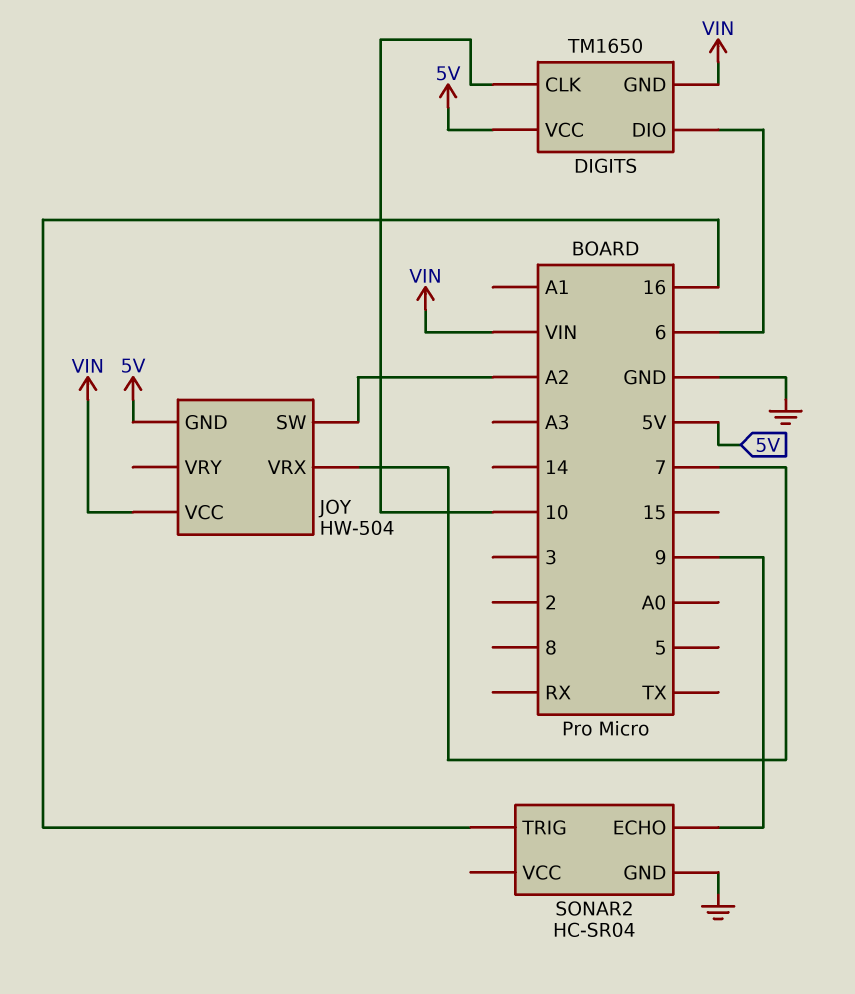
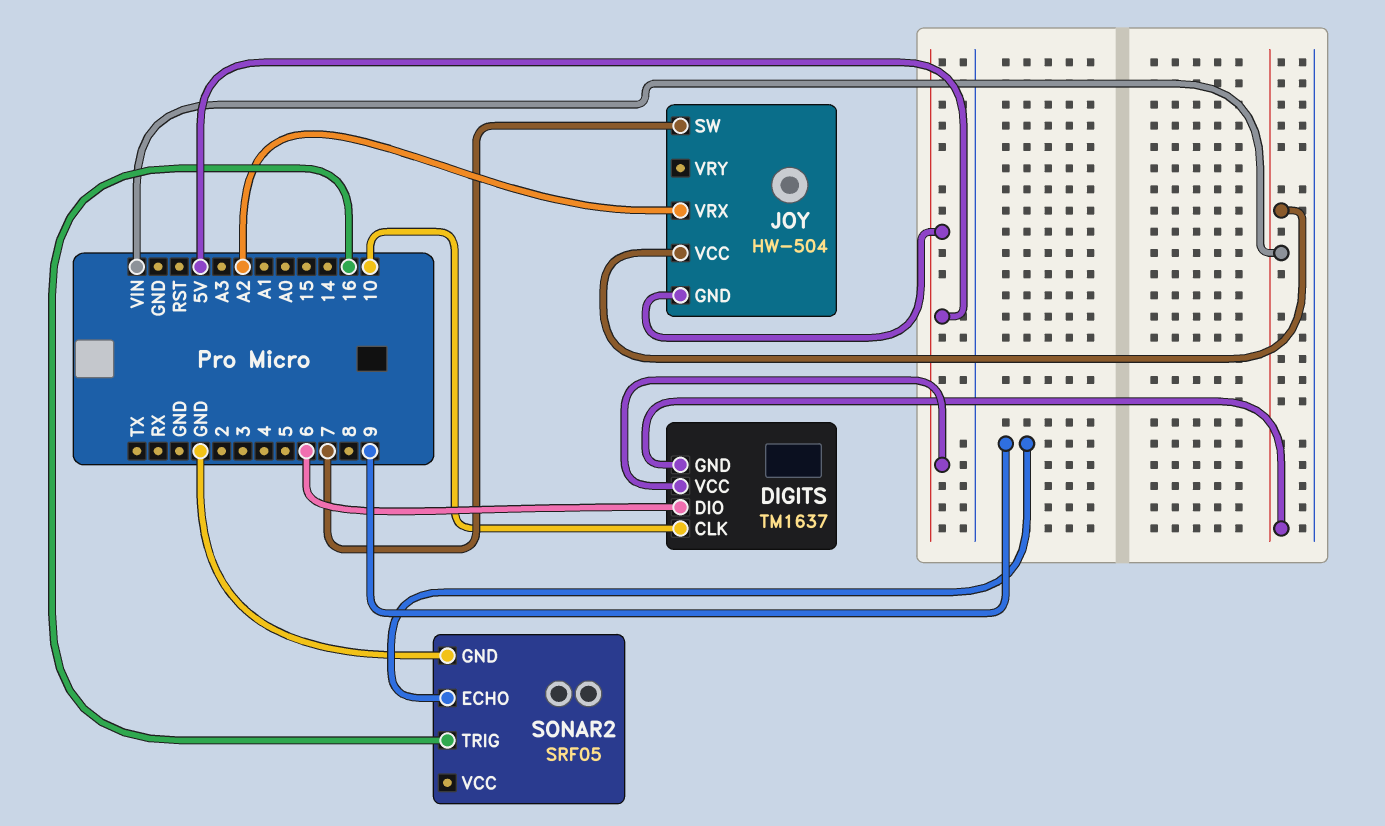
DIGITS: TM1650 -> TM1637
JOY pin SW: A2 -> 7
JOY pin VRX: 7 -> A2
SONAR2: HC-SR04 -> SRF05

